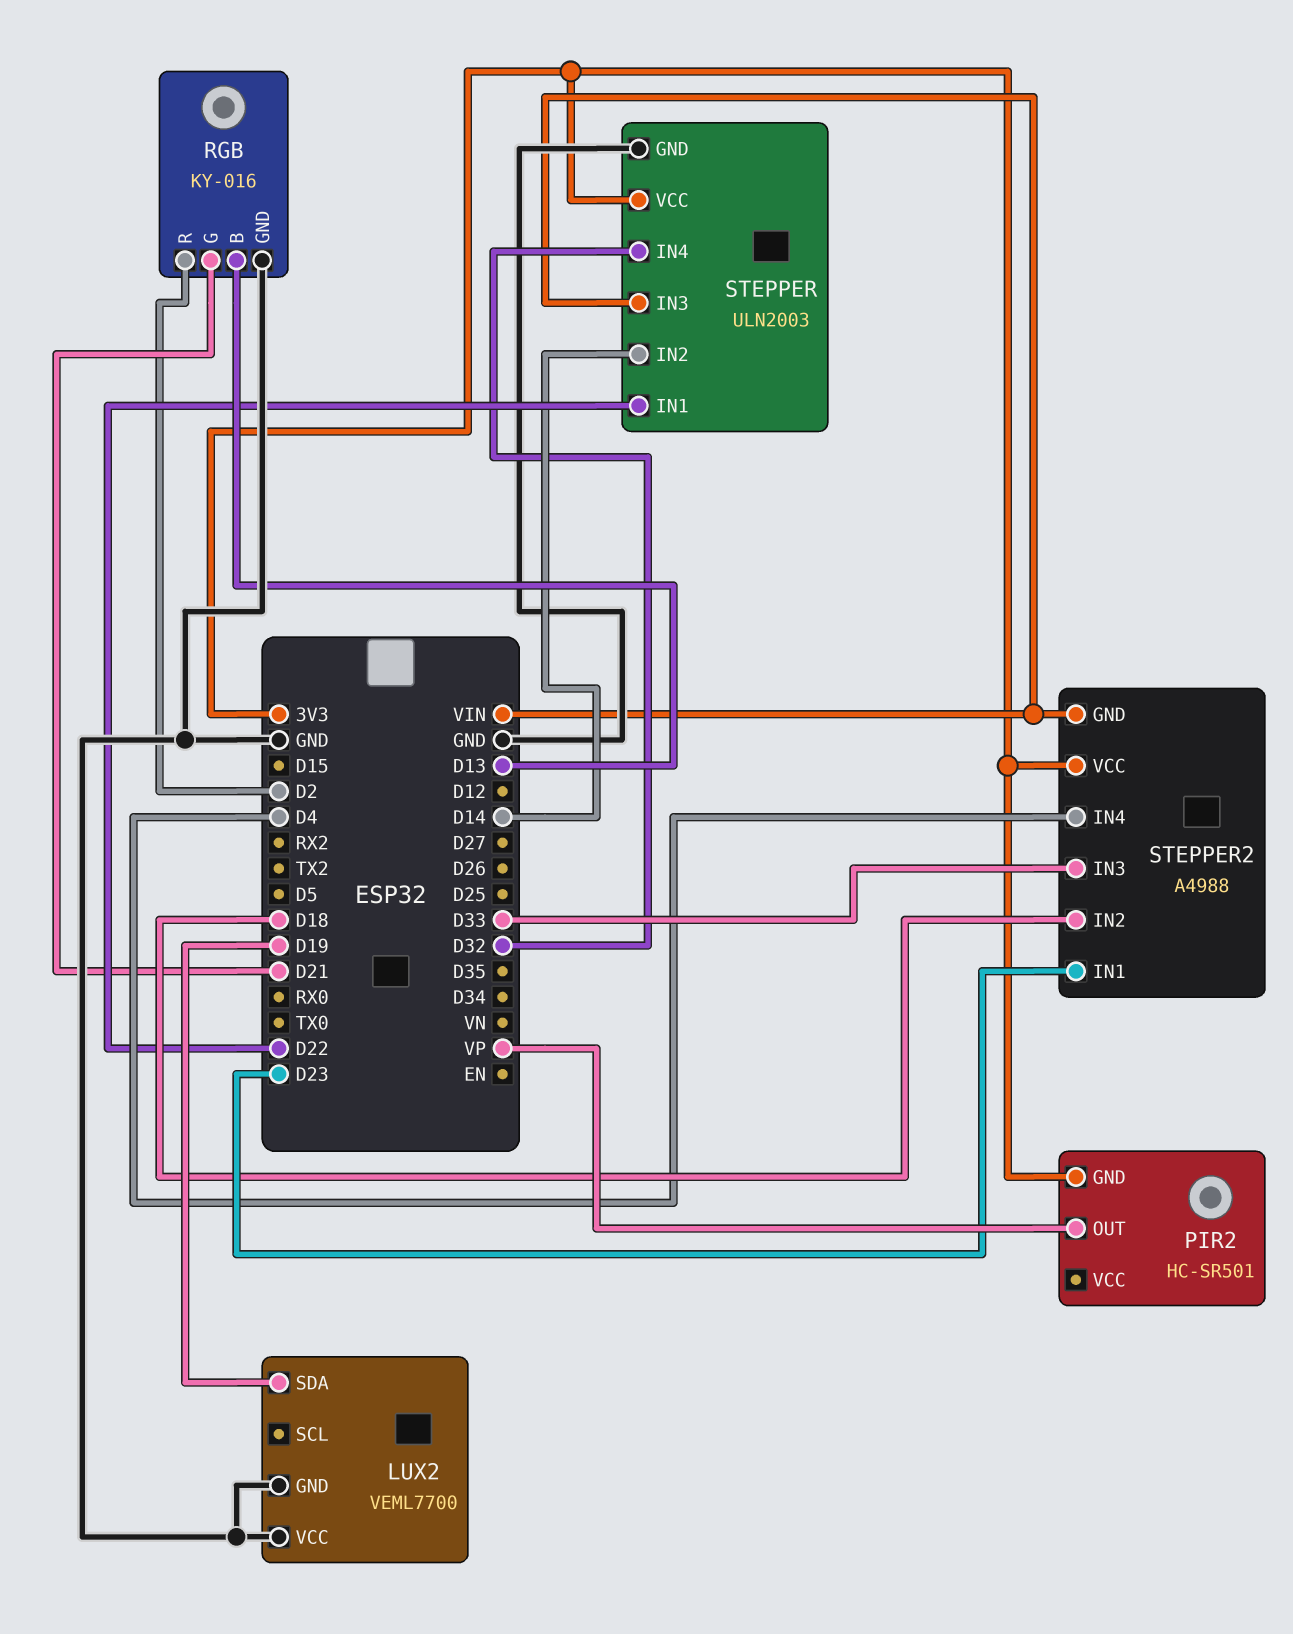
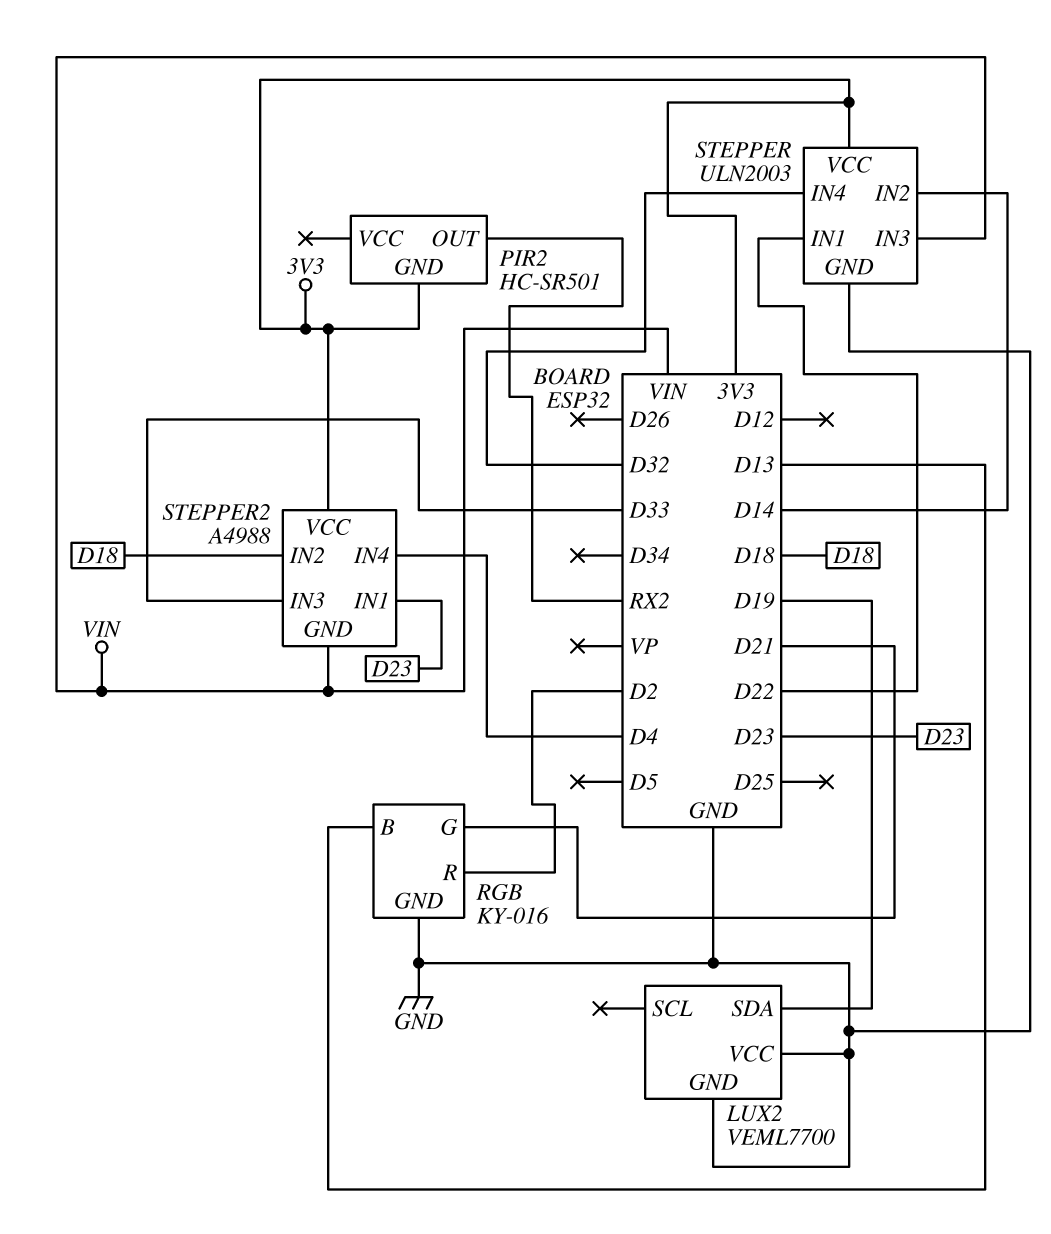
PIR2 pin OUT: VP -> RX2

